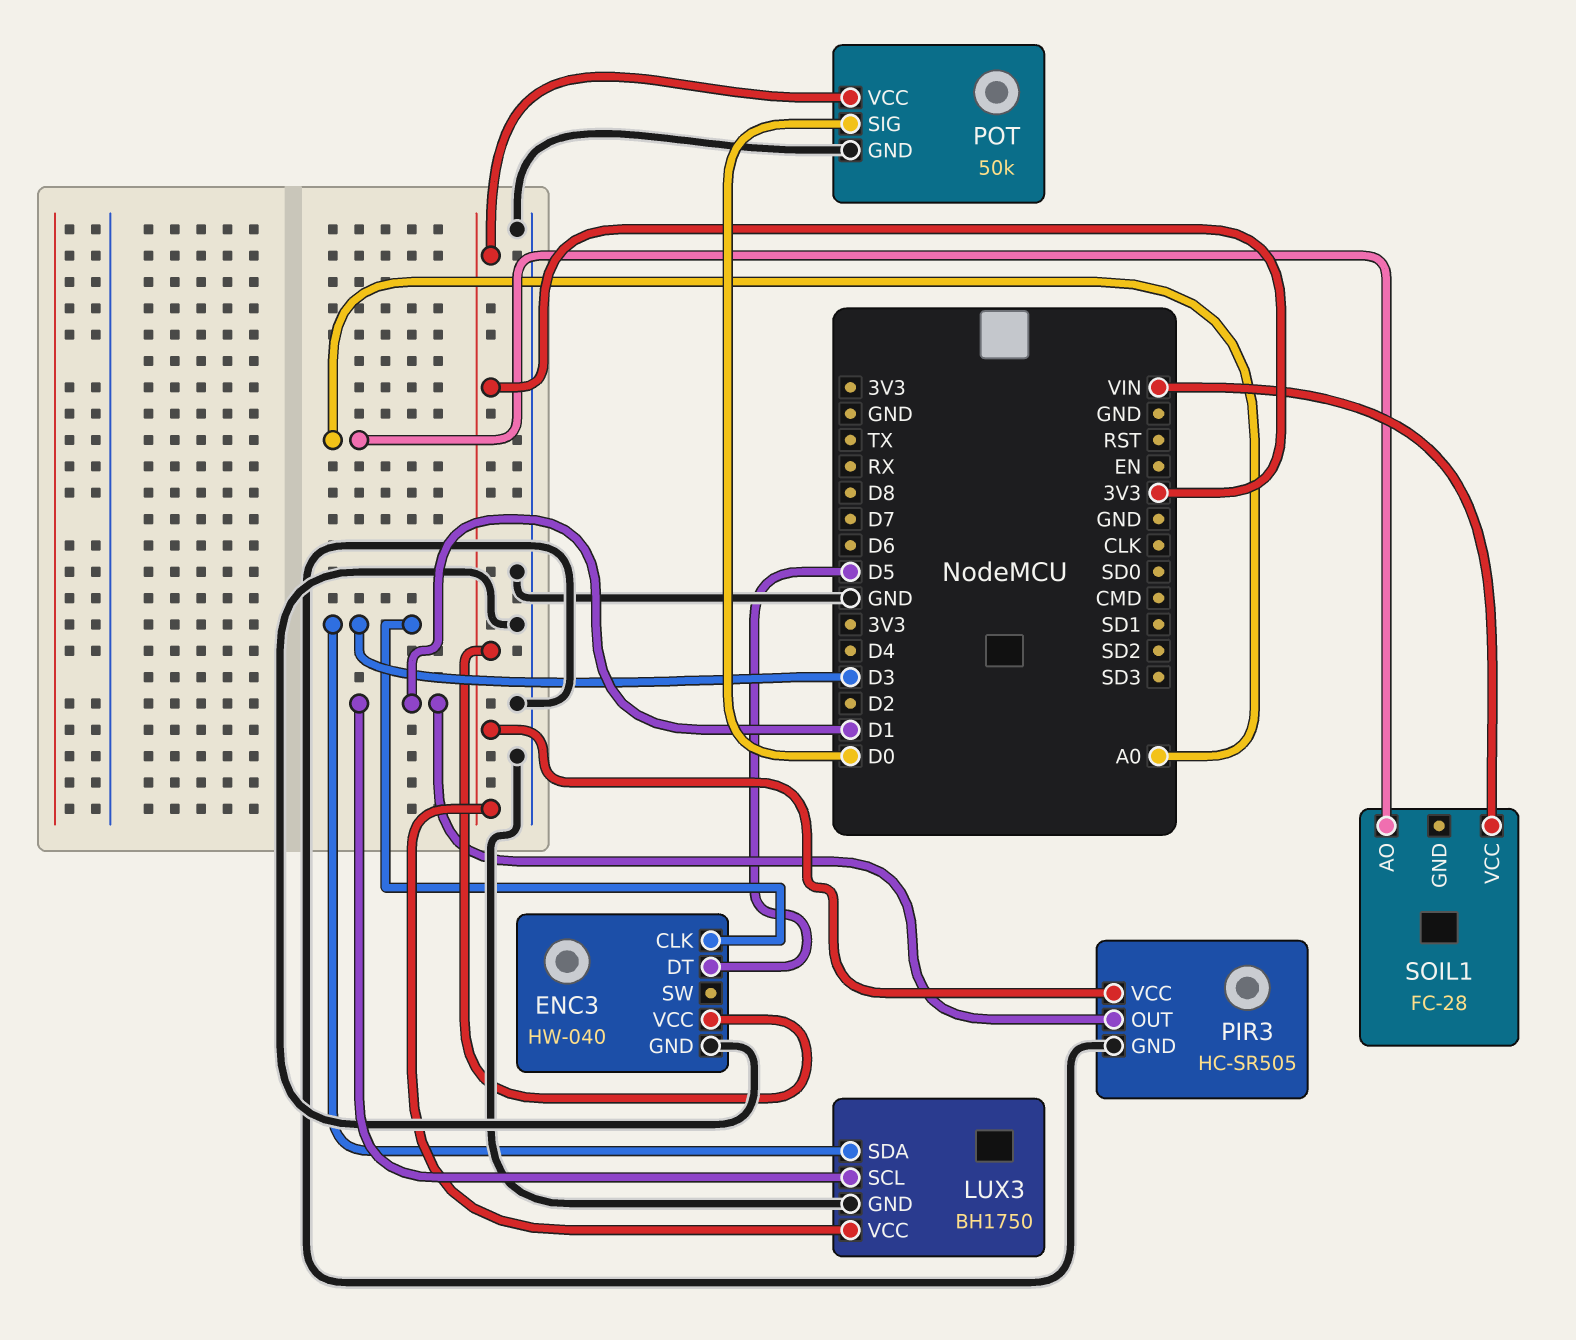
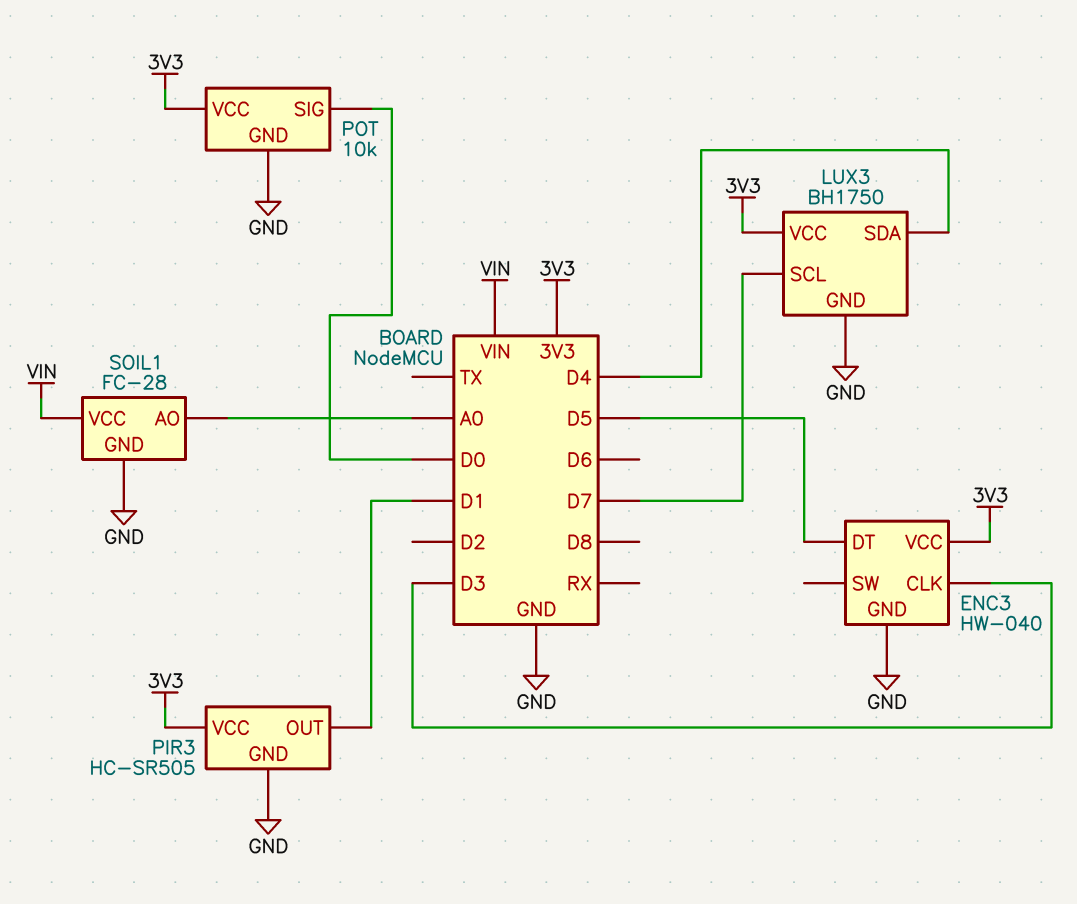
LUX3 pin SCL: D1 -> D7
LUX3 pin SDA: D3 -> D4
POT: 50k -> 10k
SOIL1 pin GND: none -> GND

